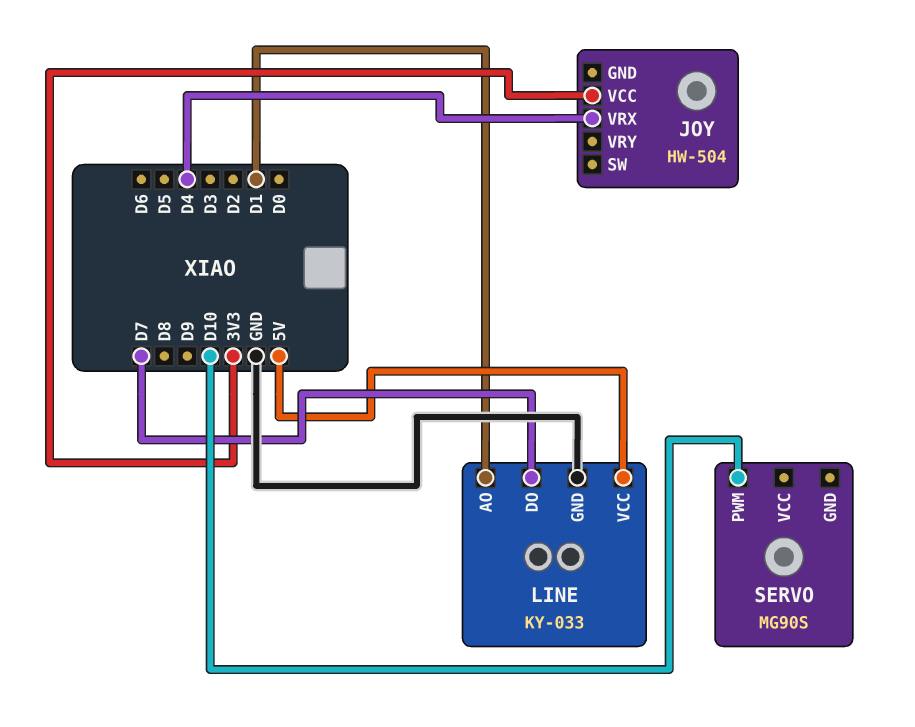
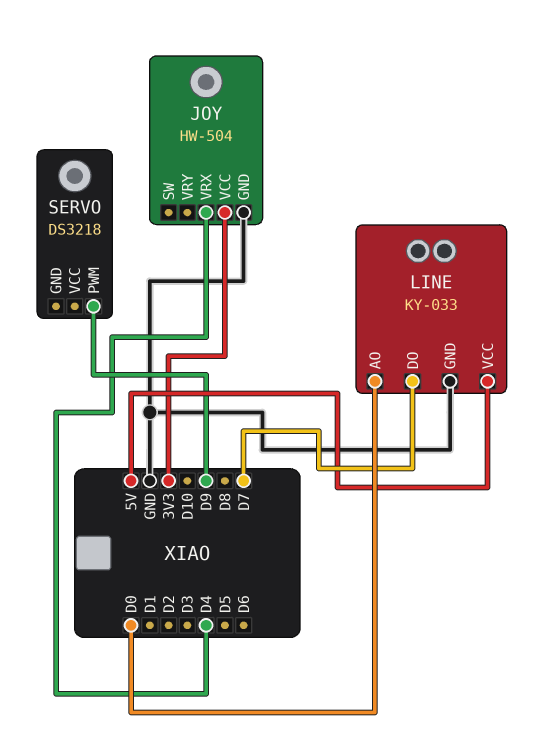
JOY pin GND: none -> GND
LINE pin AO: D1 -> D0
SERVO: MG90S -> DS3218
SERVO pin PWM: D10 -> D9

